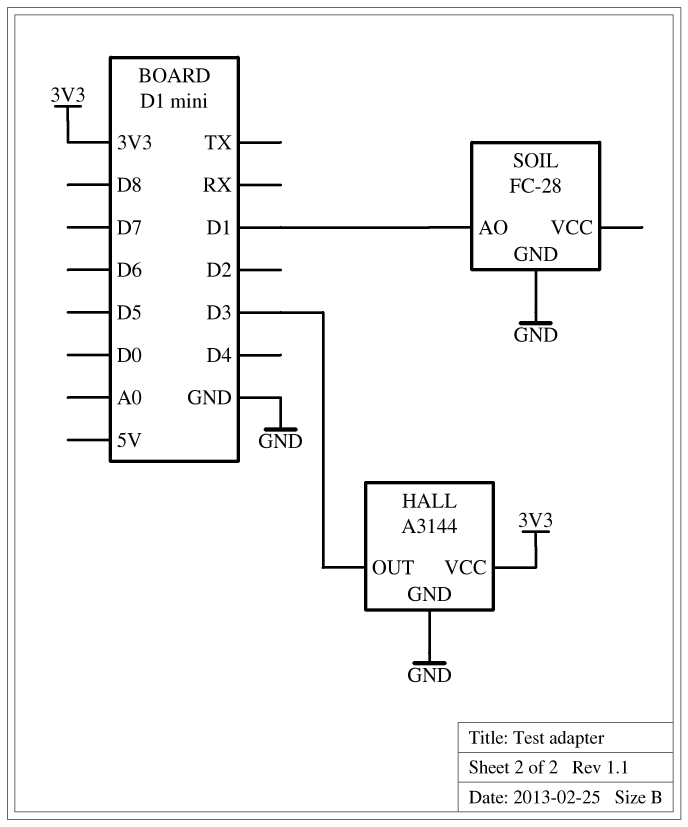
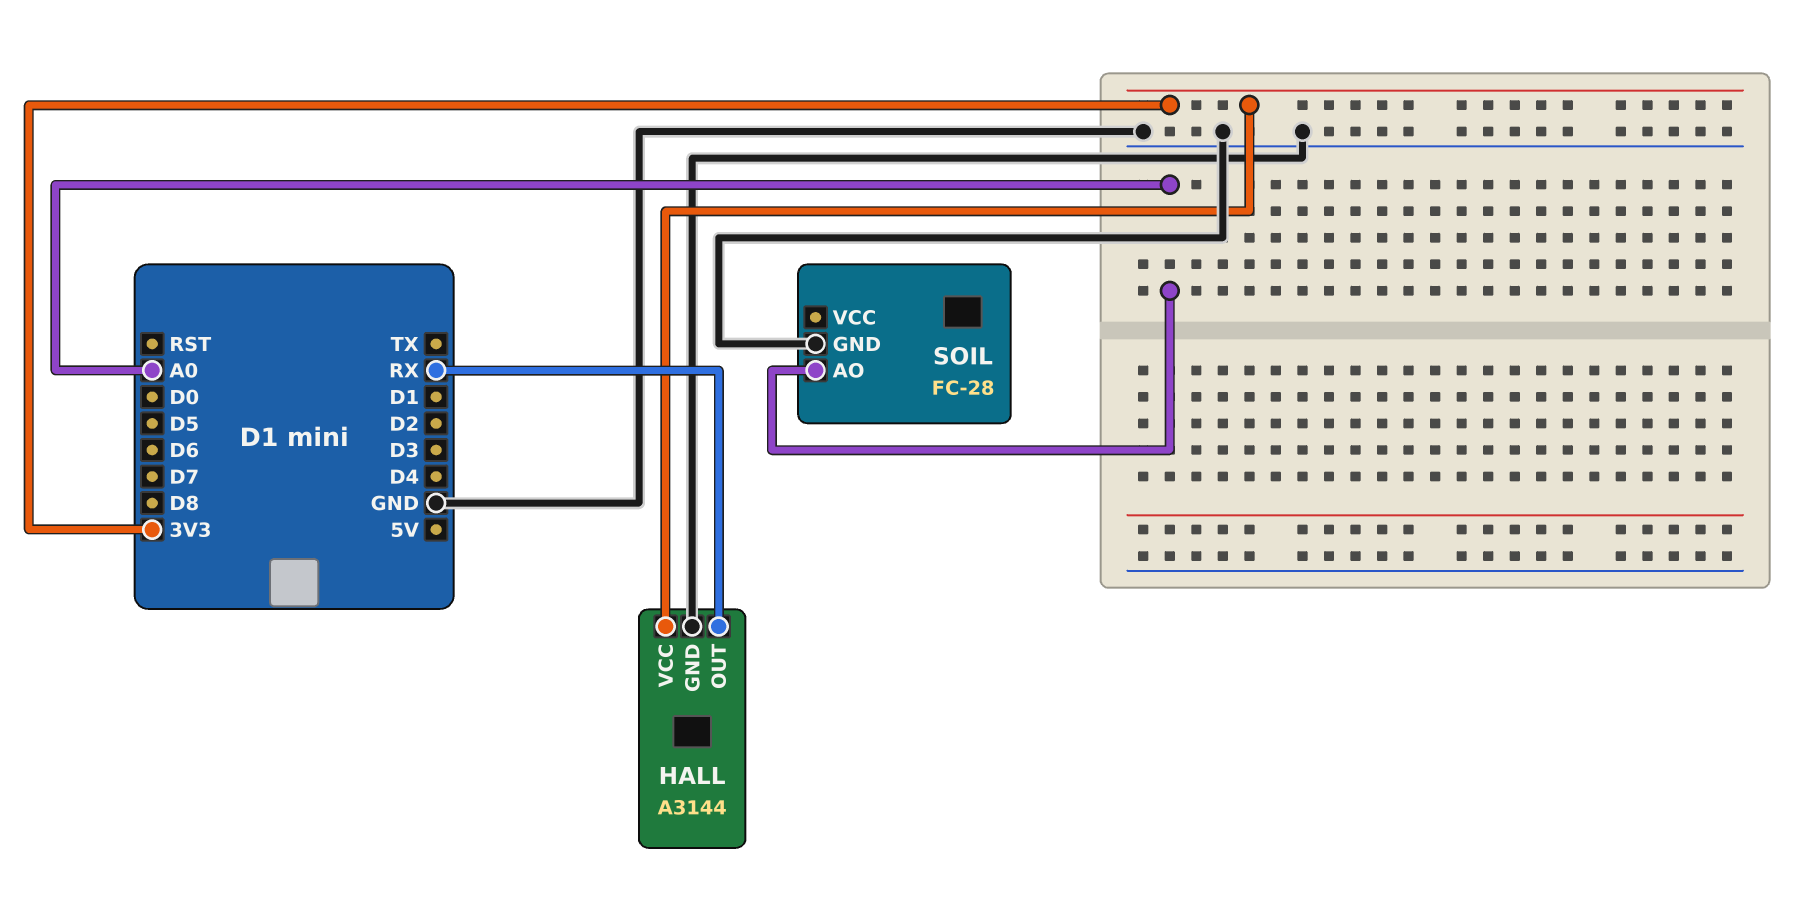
HALL pin OUT: D3 -> RX
SOIL pin AO: D1 -> A0

